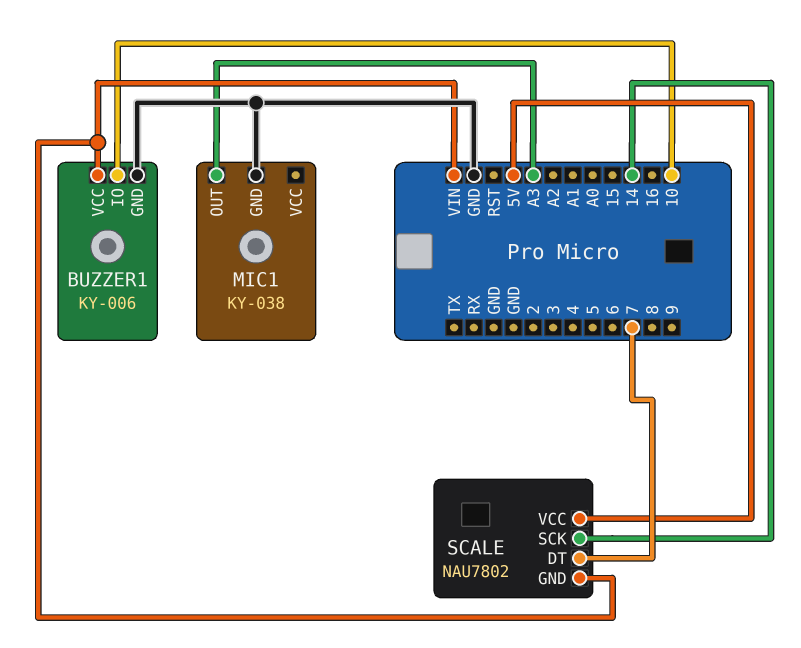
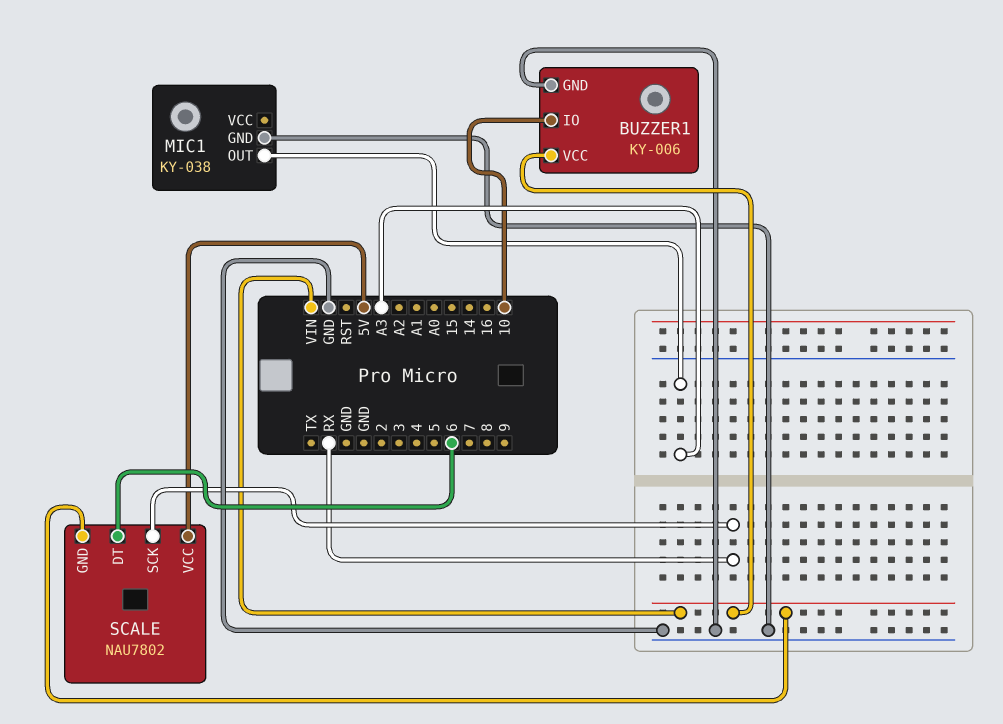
SCALE pin DT: 7 -> 6
SCALE pin SCK: 14 -> RX

